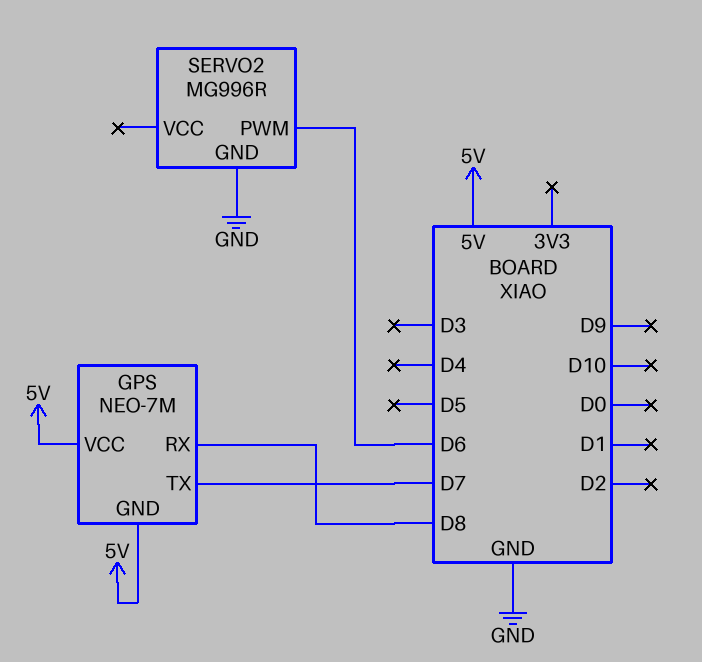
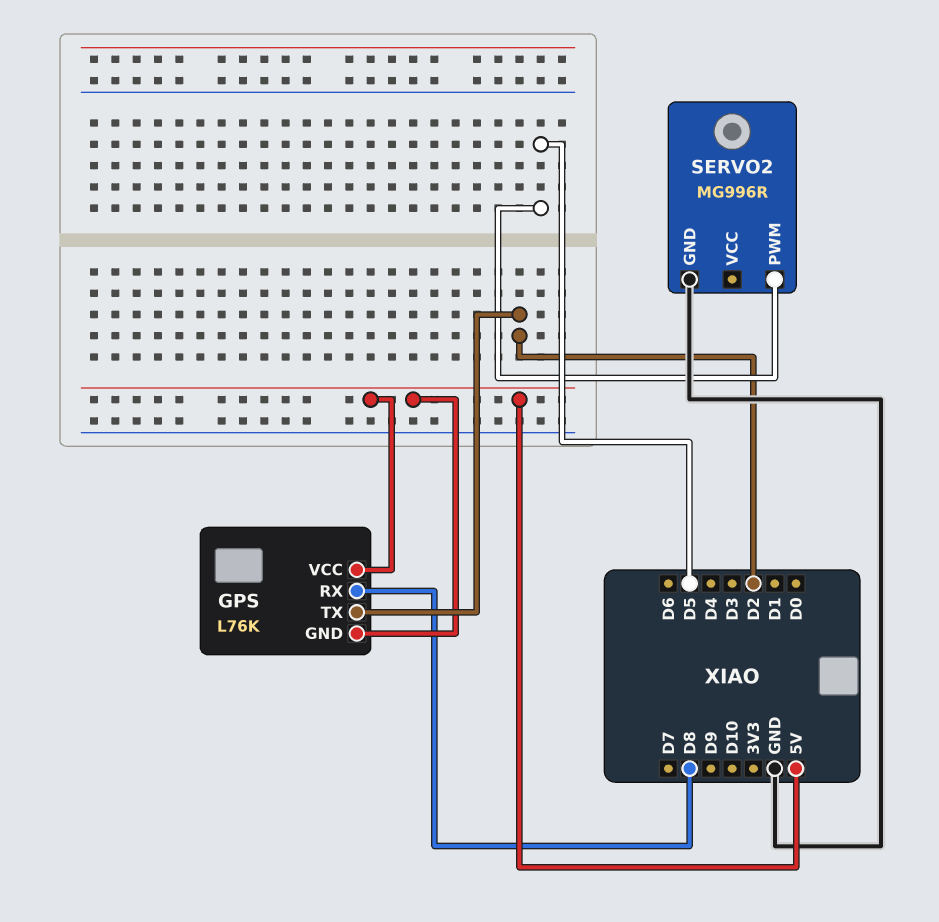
GPS: NEO-7M -> L76K
GPS pin TX: D7 -> D2
SERVO2 pin PWM: D6 -> D5

